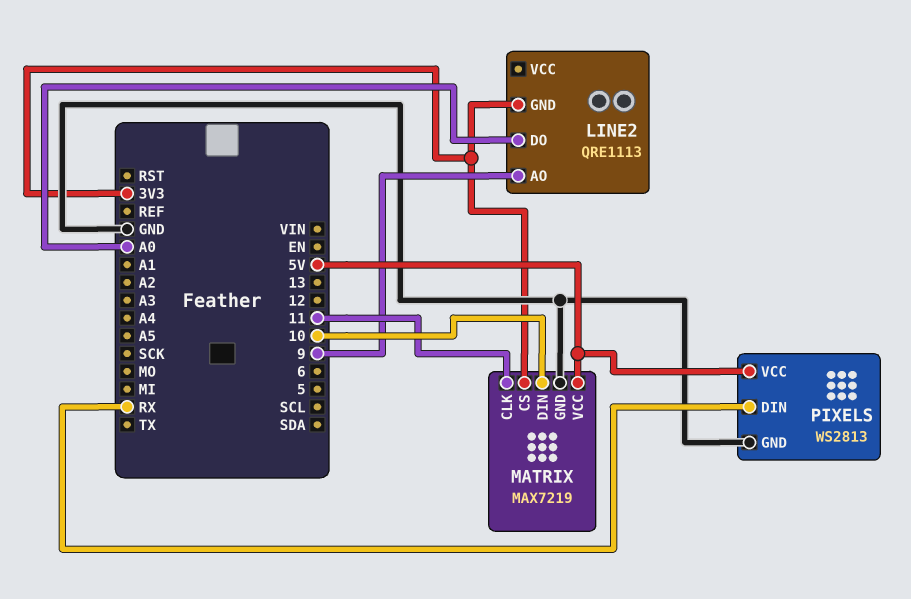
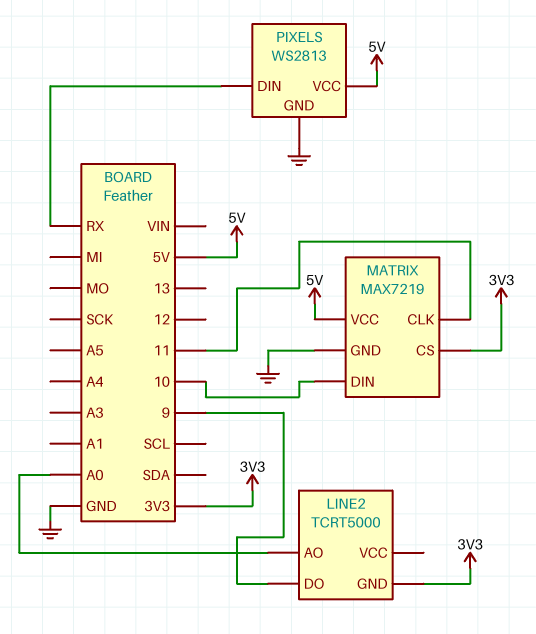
LINE2: QRE1113 -> TCRT5000
LINE2 pin AO: 9 -> A0
LINE2 pin DO: A0 -> 9

